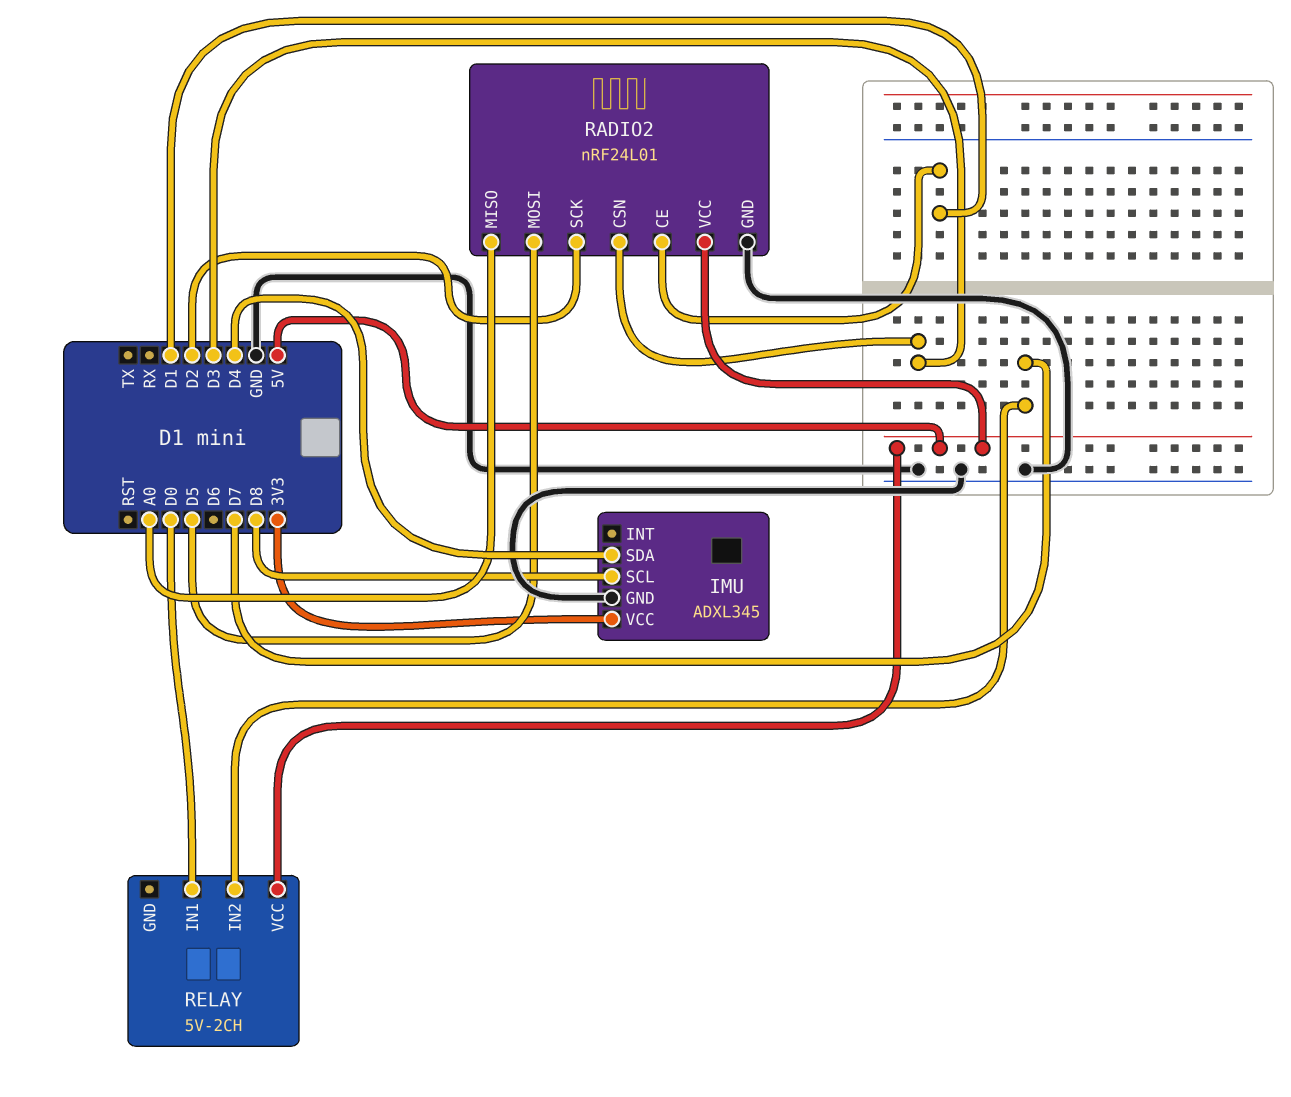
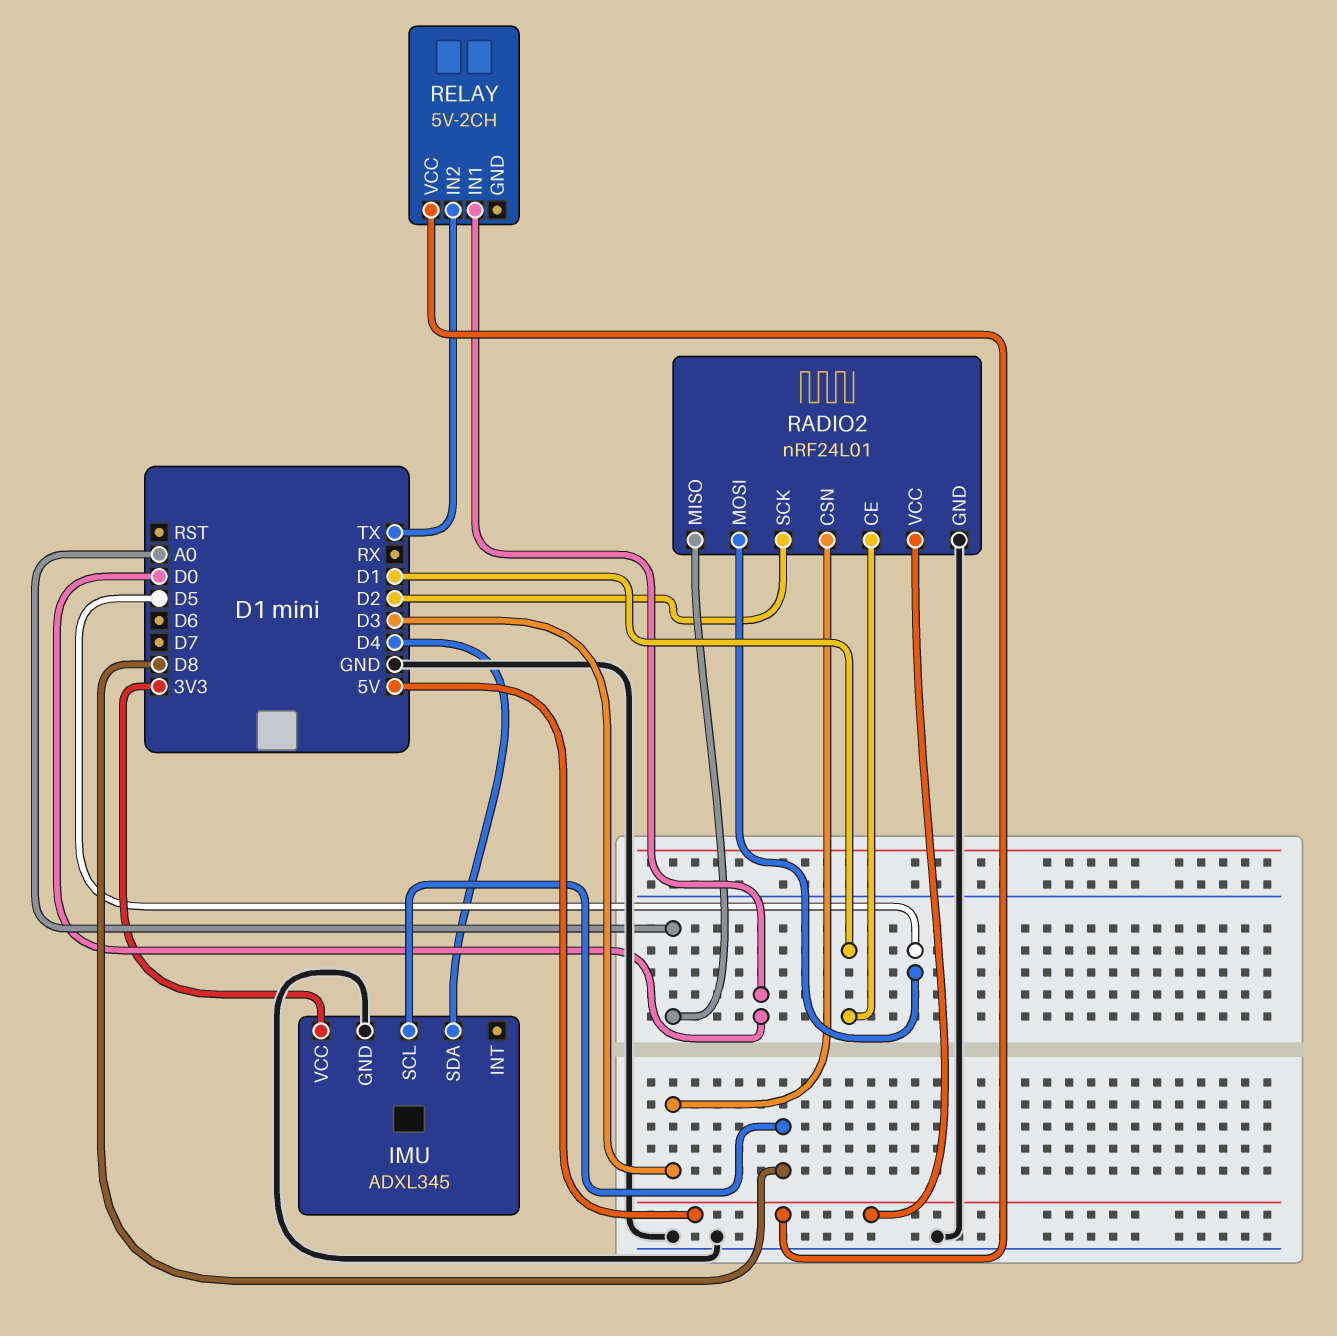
RELAY pin IN2: D7 -> TX

